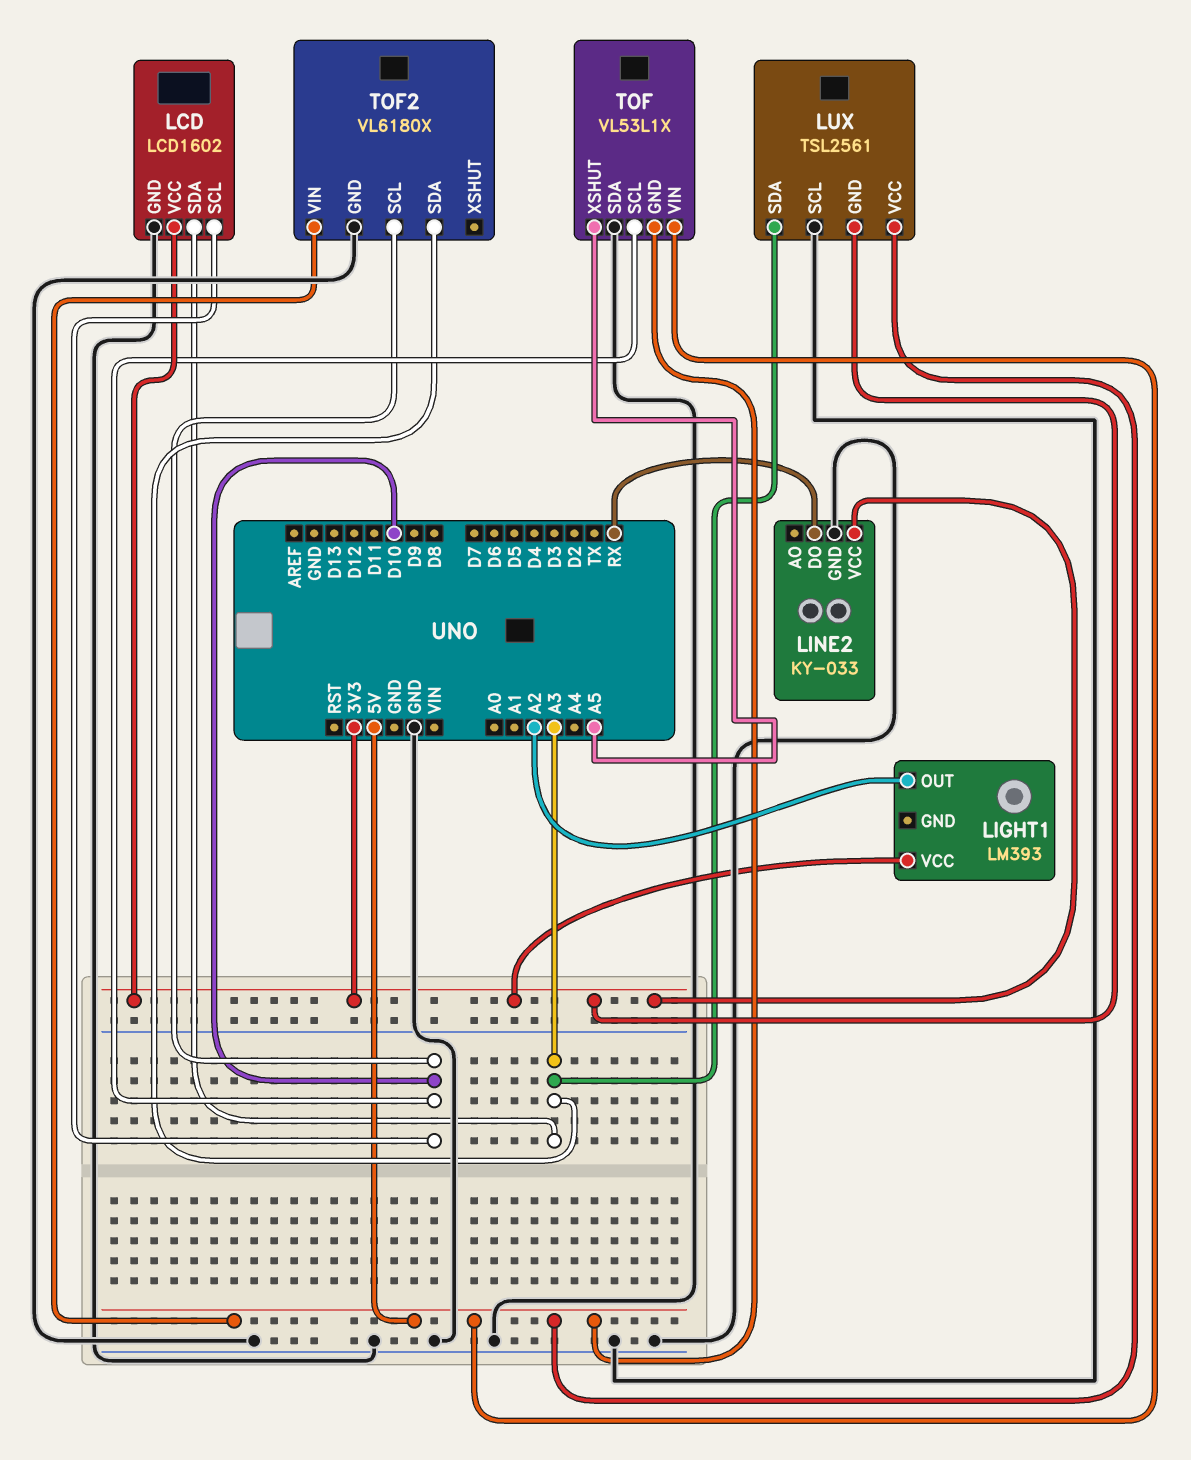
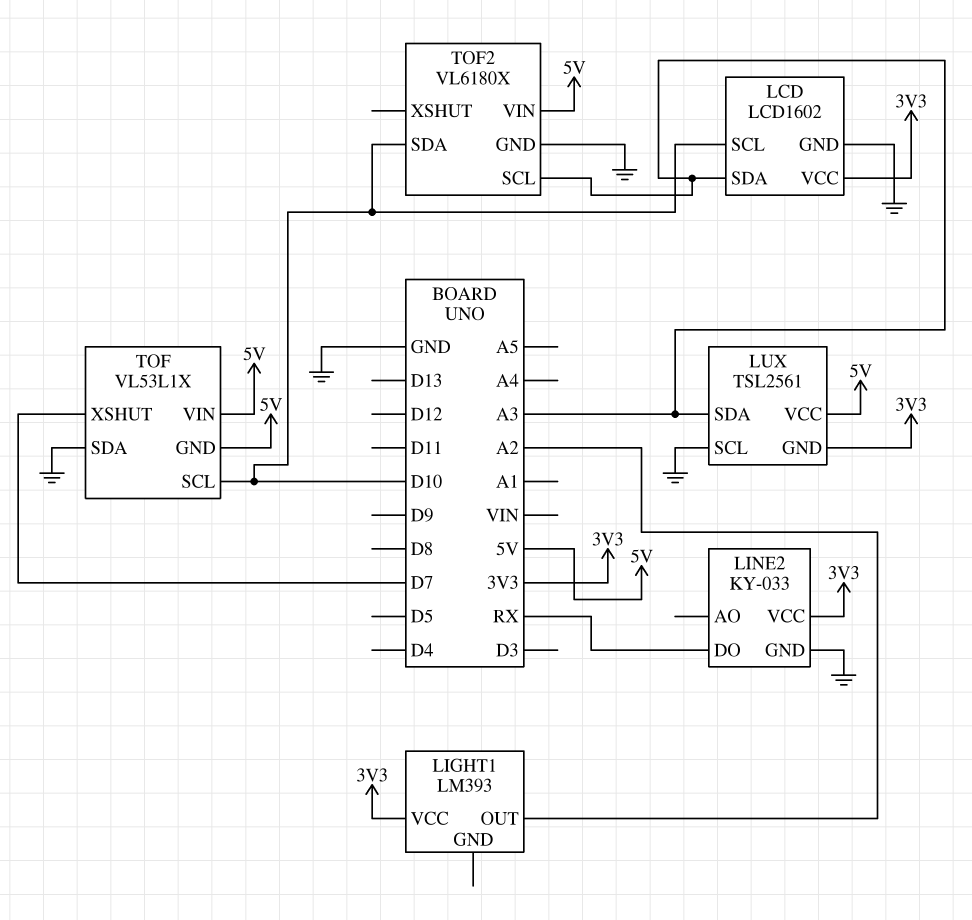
TOF pin XSHUT: A5 -> D7
TOF2 pin SCL: D10 -> A3
TOF2 pin SDA: A3 -> D10

